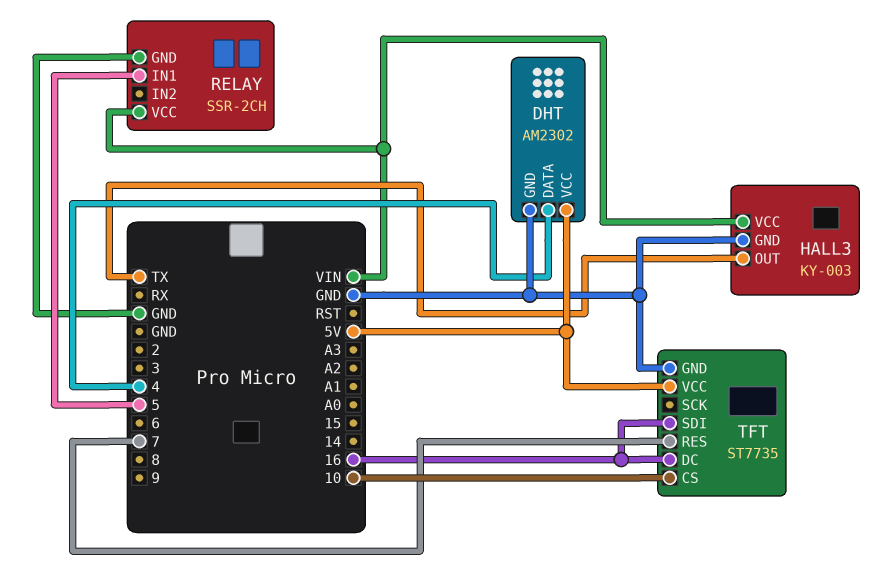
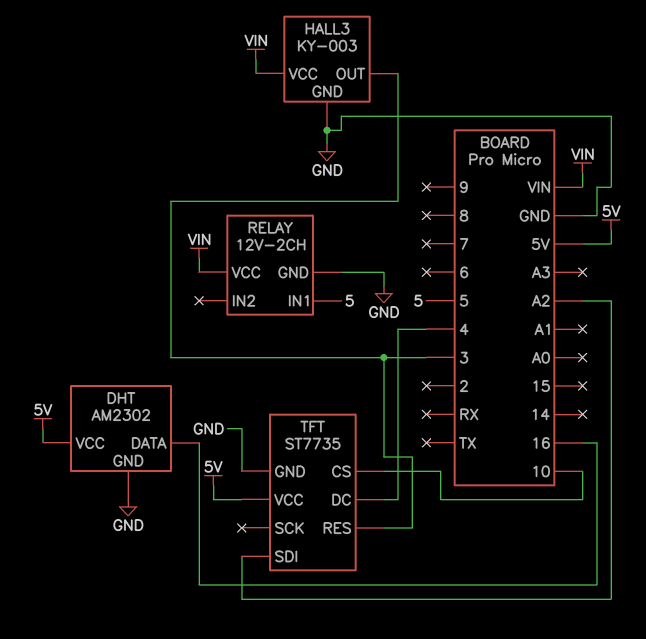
DHT pin DATA: 4 -> 16
HALL3 pin OUT: TX -> 3
RELAY: SSR-2CH -> 12V-2CH
TFT pin DC: 16 -> 4
TFT pin RES: 7 -> 3
TFT pin SDI: 16 -> A2

